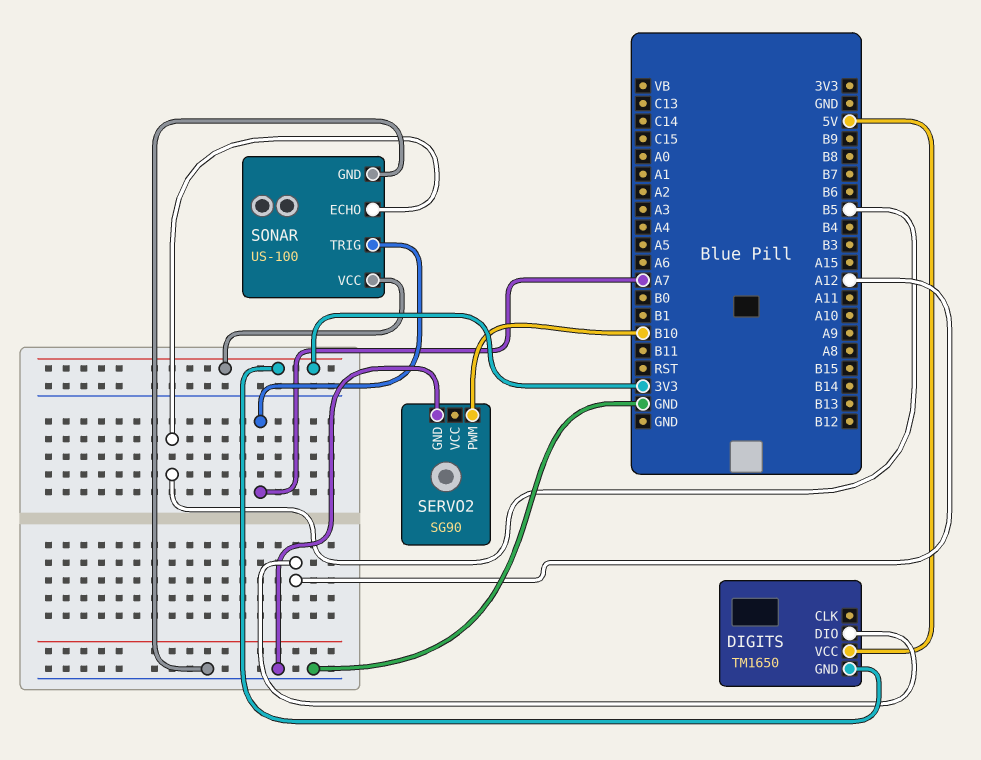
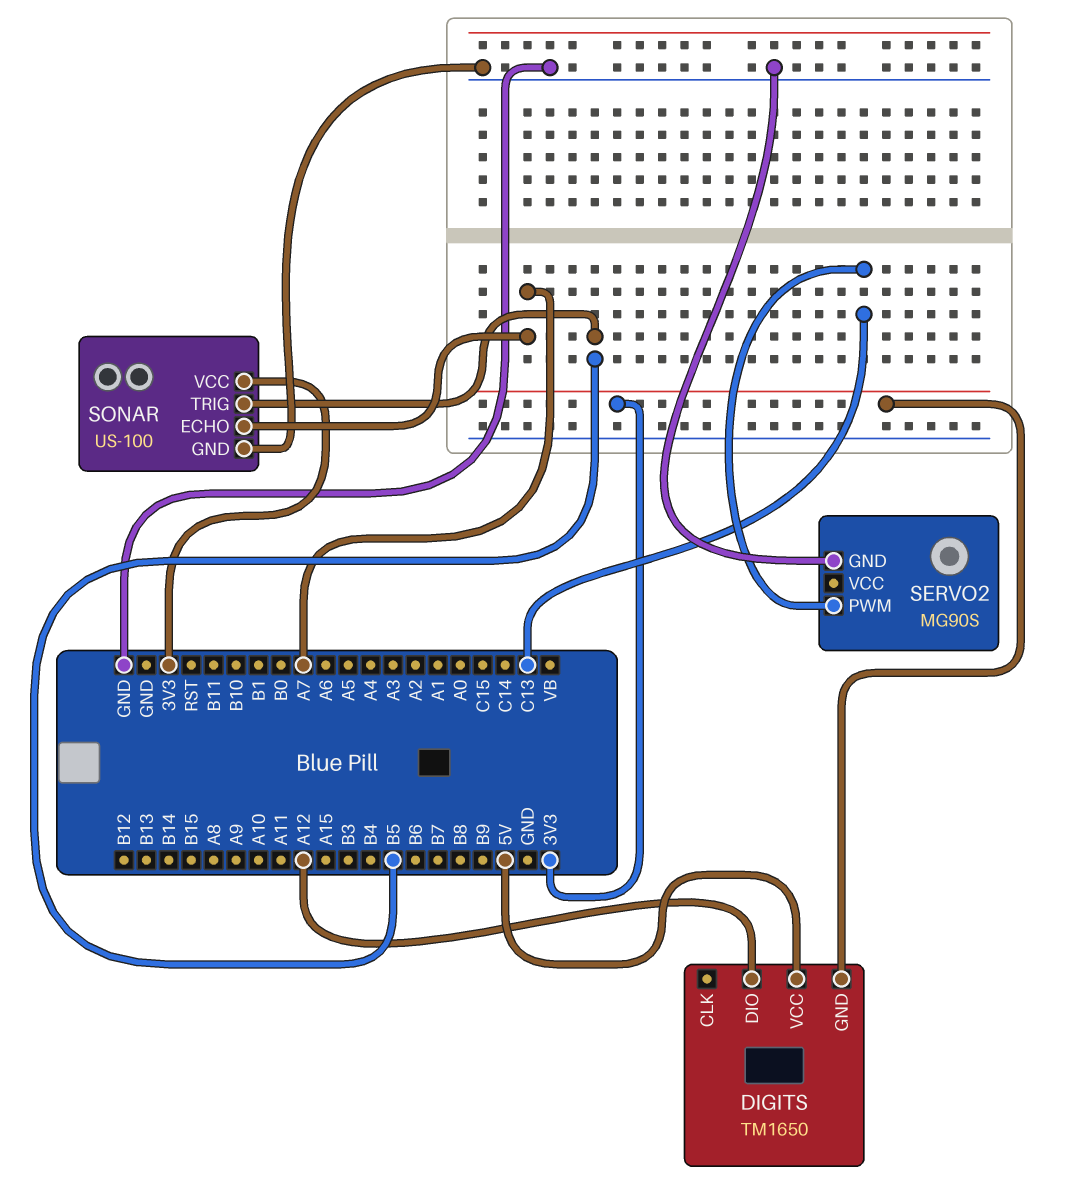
SERVO2: SG90 -> MG90S
SERVO2 pin PWM: B10 -> C13
SONAR pin ECHO: B5 -> A7
SONAR pin TRIG: A7 -> B5

